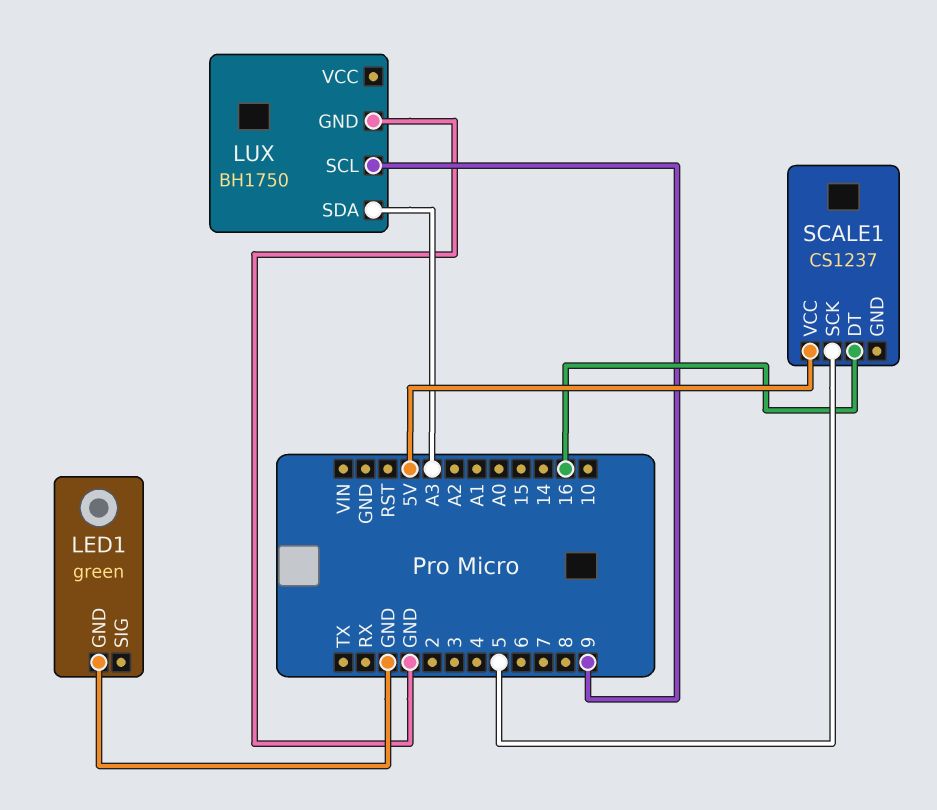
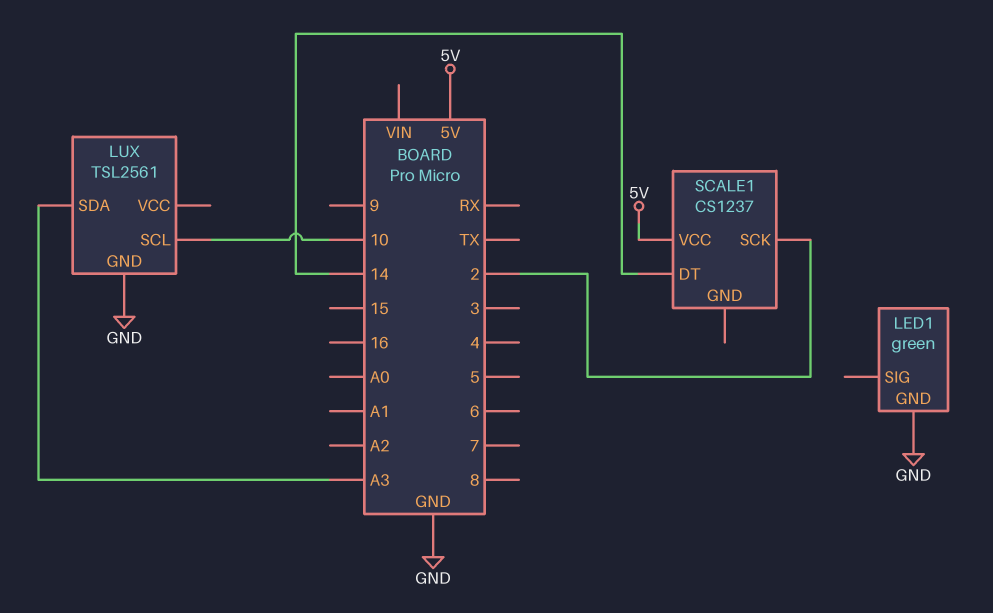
LUX: BH1750 -> TSL2561
LUX pin SCL: 9 -> 10
SCALE1 pin DT: 16 -> 14
SCALE1 pin SCK: 5 -> 2

